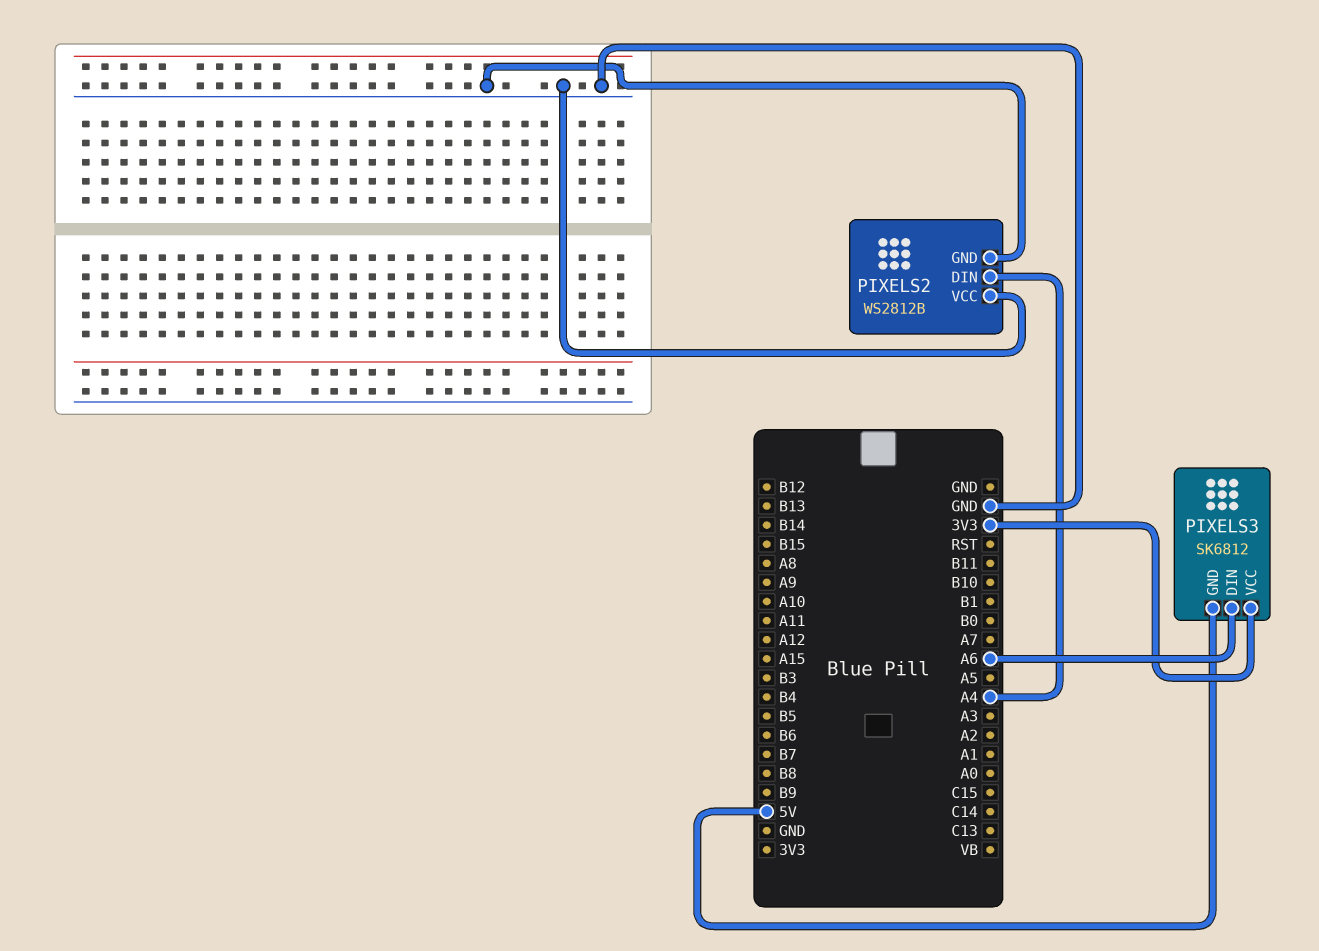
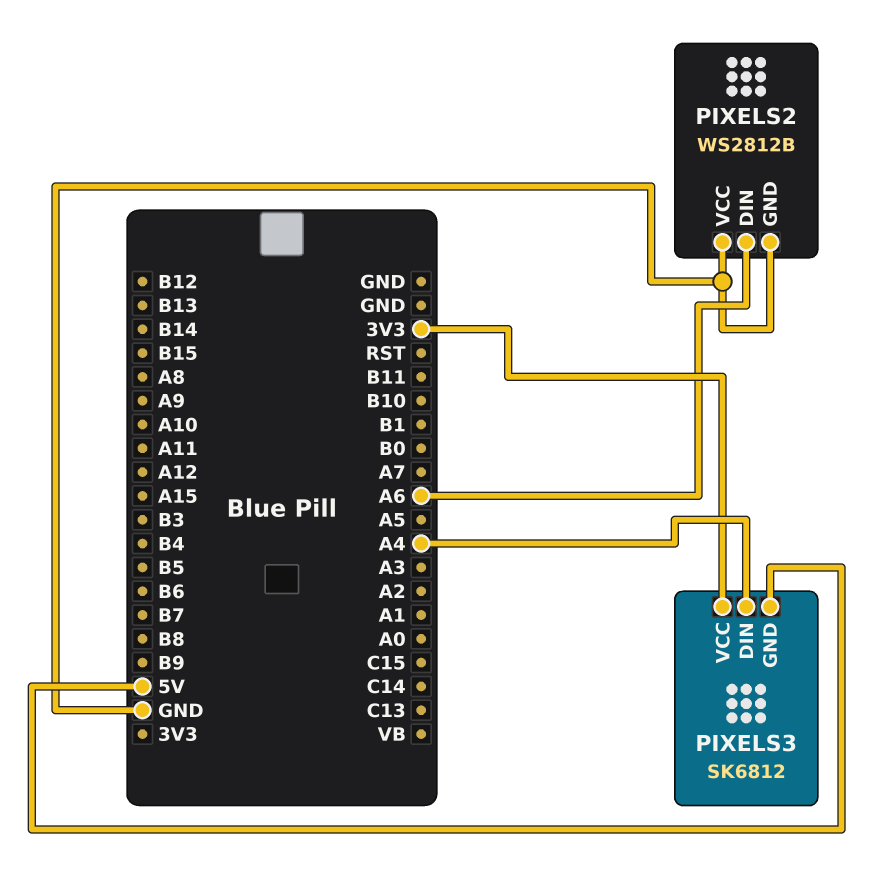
PIXELS2 pin DIN: A4 -> A6
PIXELS3 pin DIN: A6 -> A4

